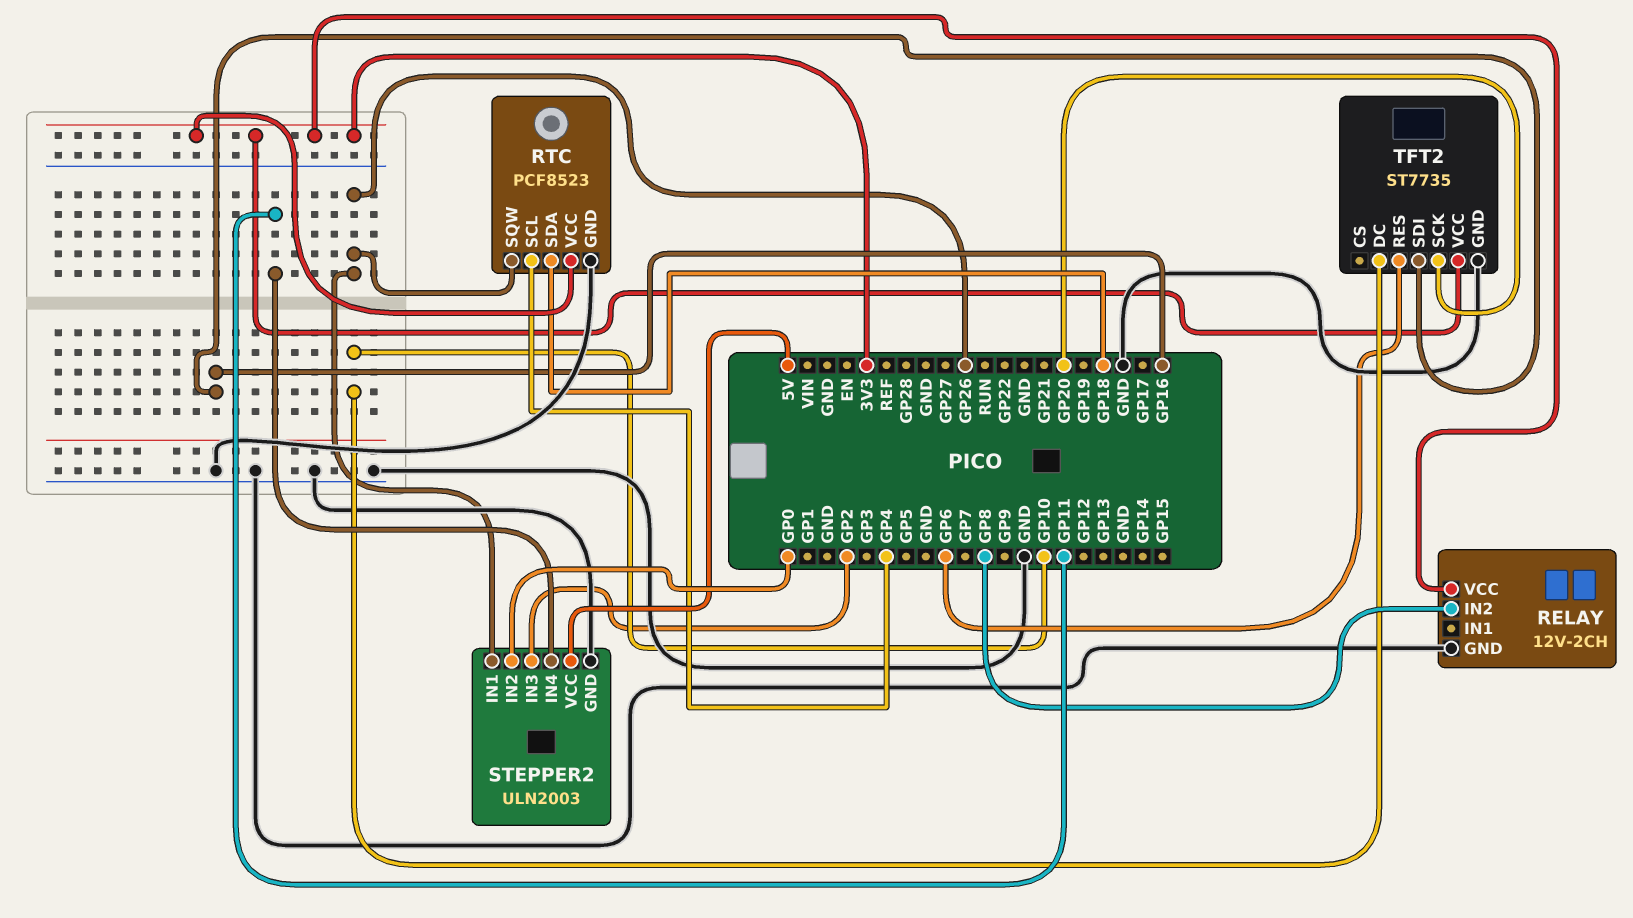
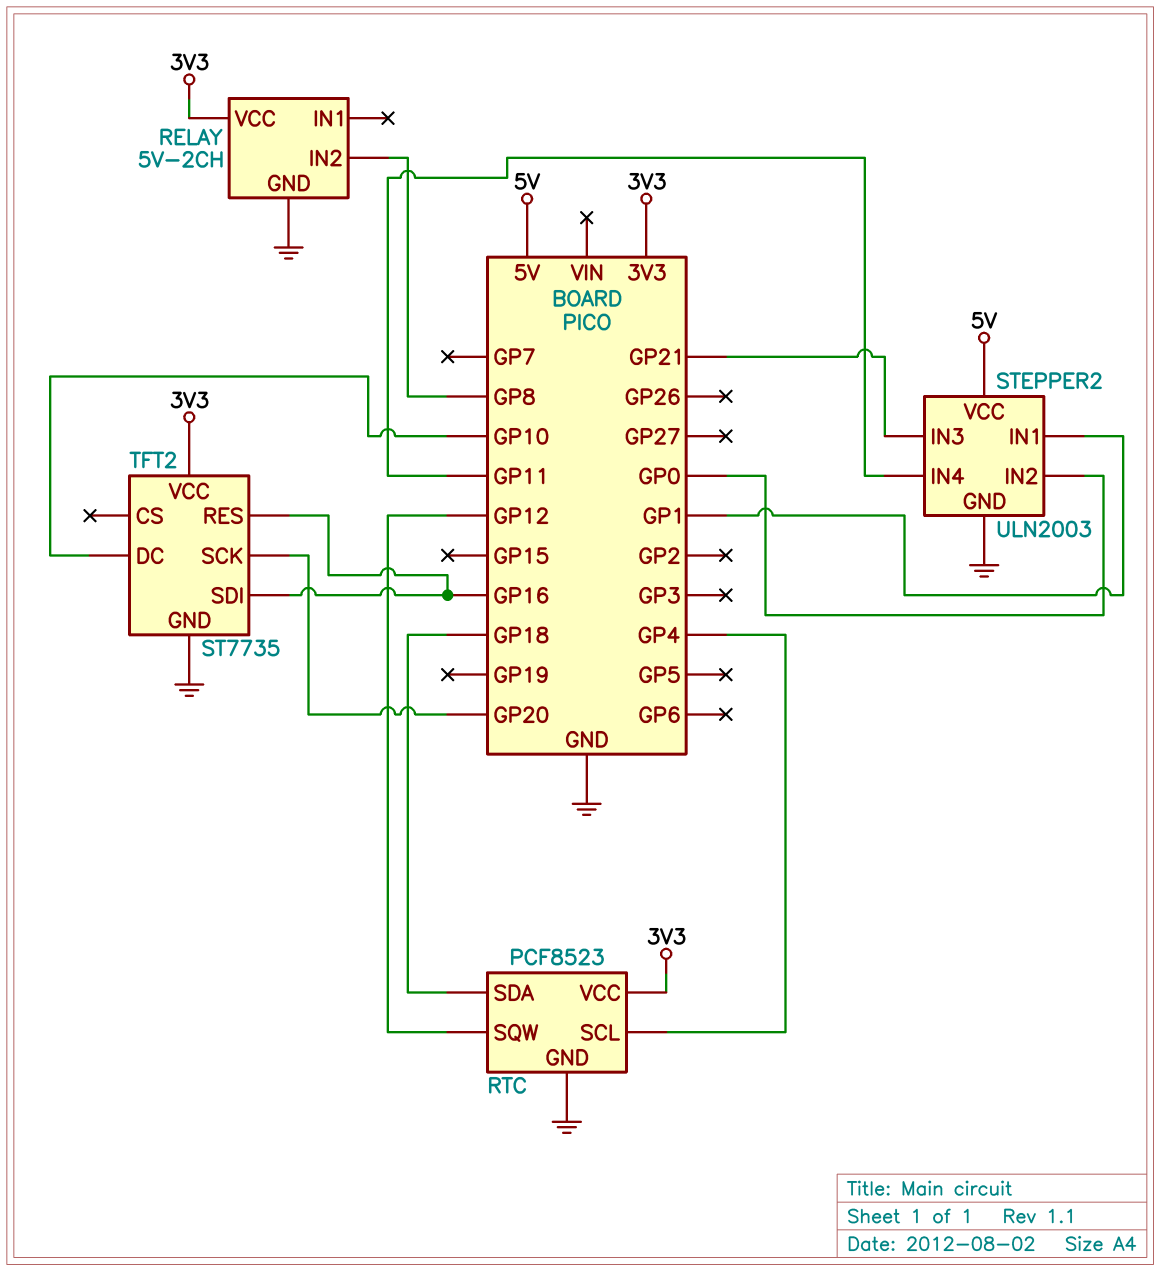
RELAY: 12V-2CH -> 5V-2CH
RTC pin SQW: GP26 -> GP12
STEPPER2 pin IN1: GP26 -> GP1
STEPPER2 pin IN3: GP2 -> GP21
TFT2 pin RES: GP6 -> GP16

